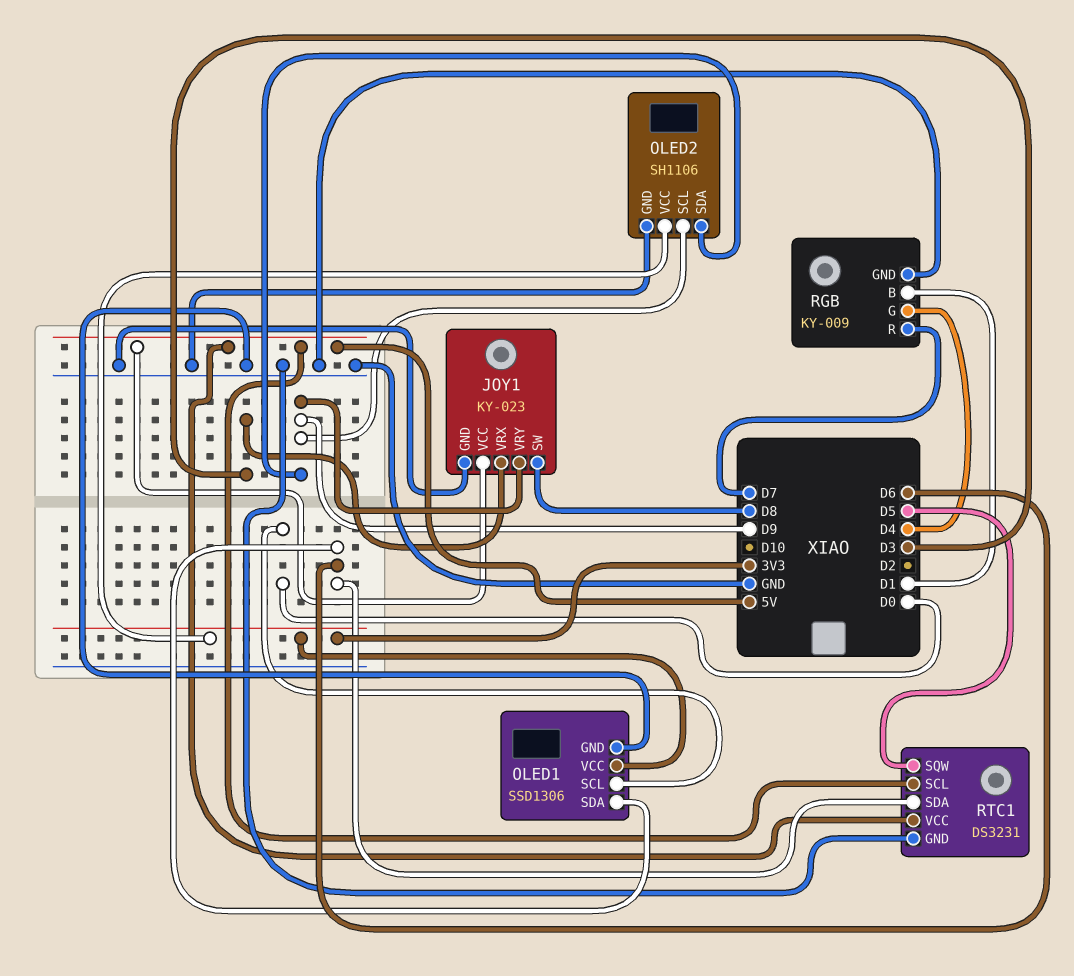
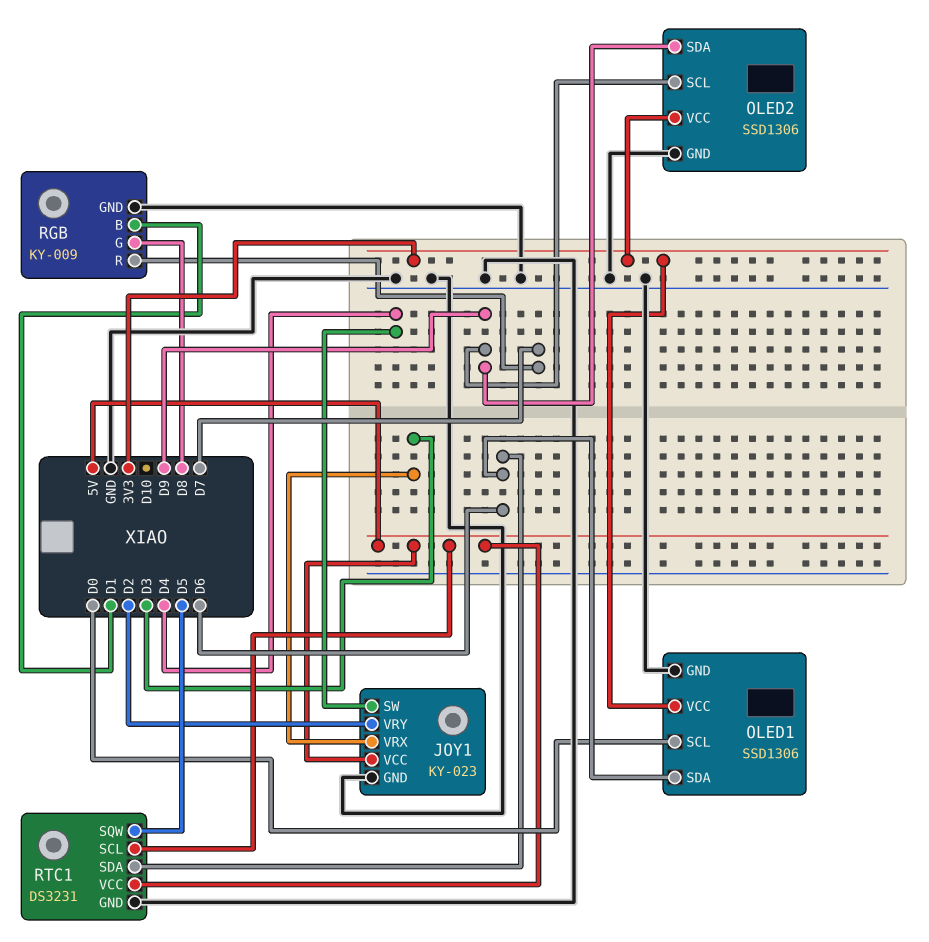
JOY1 pin SW: D8 -> D4
JOY1 pin VRY: D9 -> D2
OLED2: SH1106 -> SSD1306
RGB pin G: D4 -> D8

